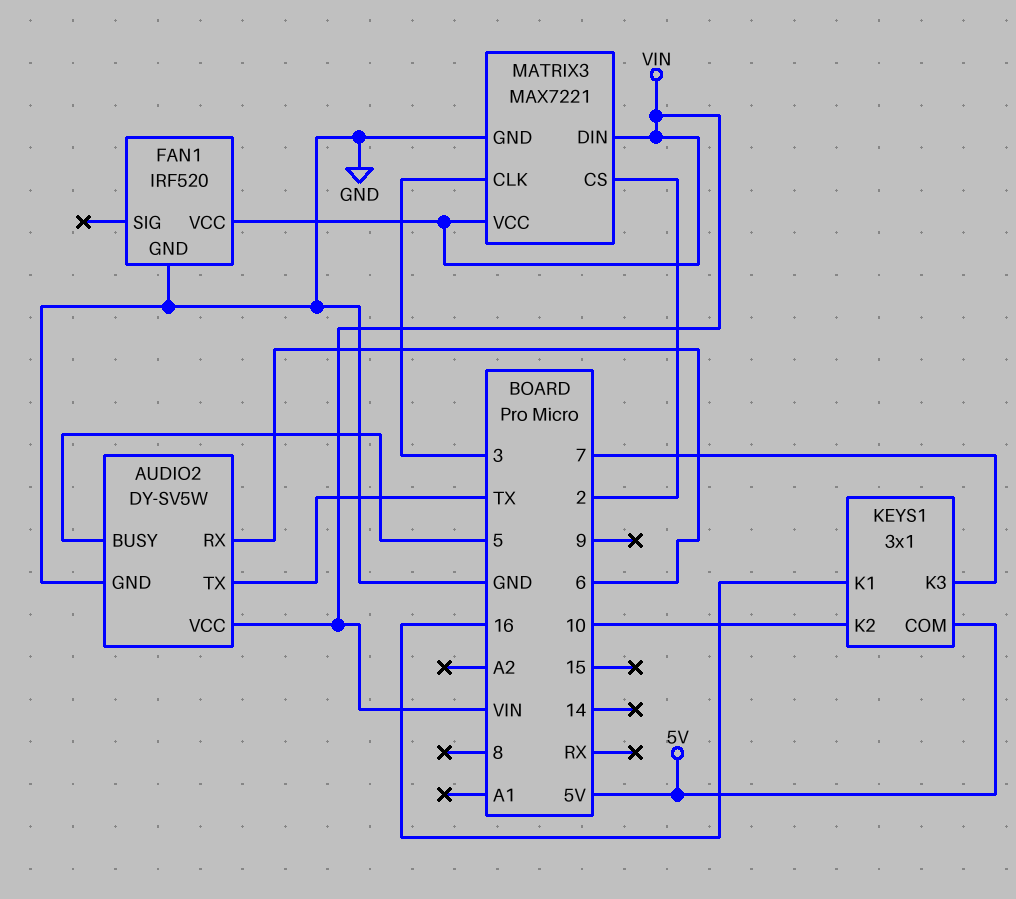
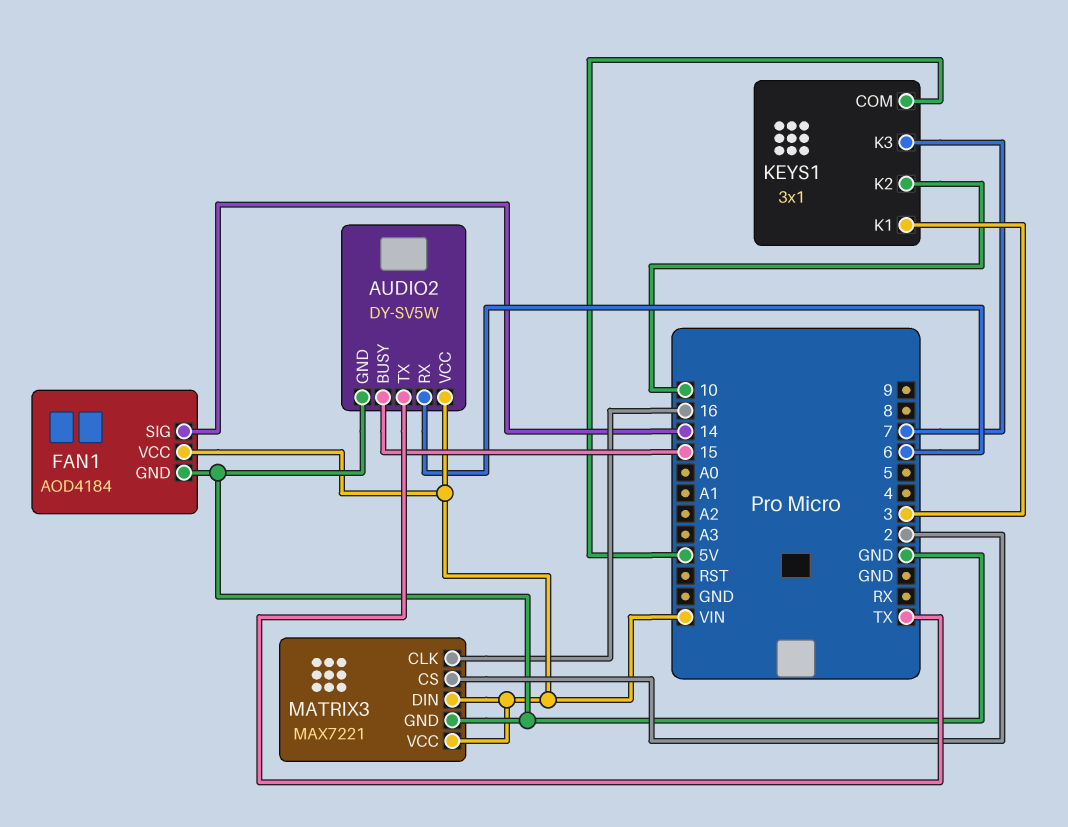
AUDIO2 pin BUSY: 5 -> 15
FAN1: IRF520 -> AOD4184
FAN1 pin SIG: none -> 14
KEYS1 pin K1: 16 -> 3
MATRIX3 pin CLK: 3 -> 16

